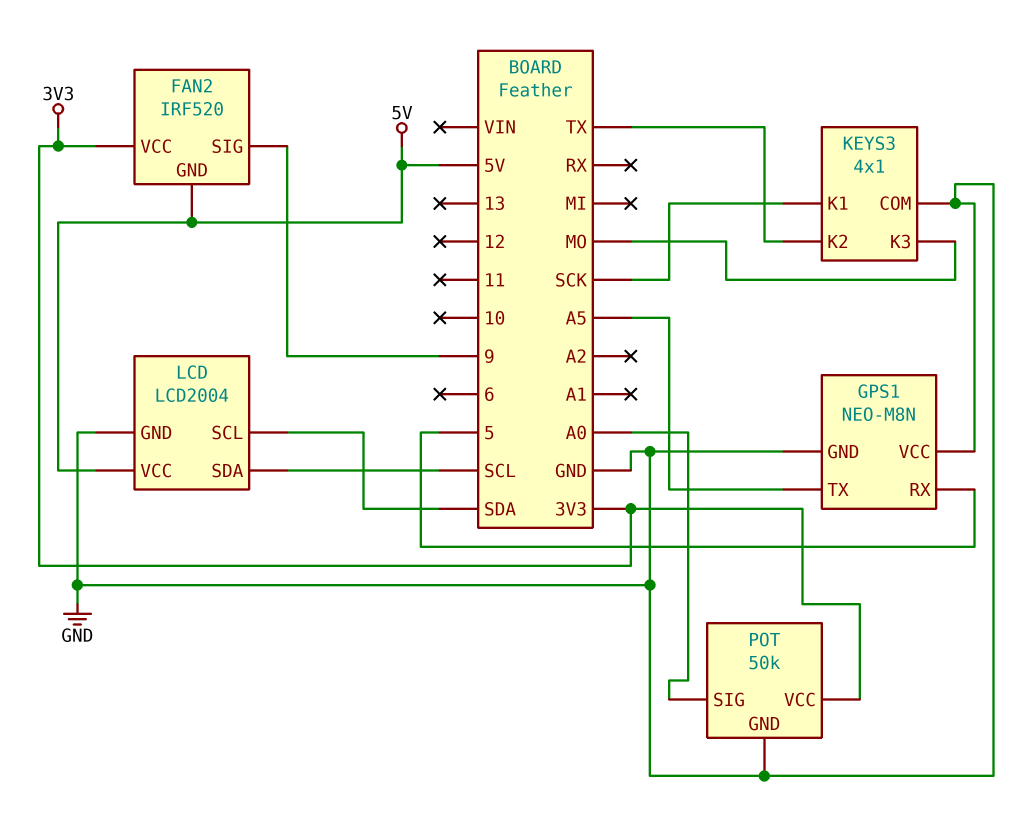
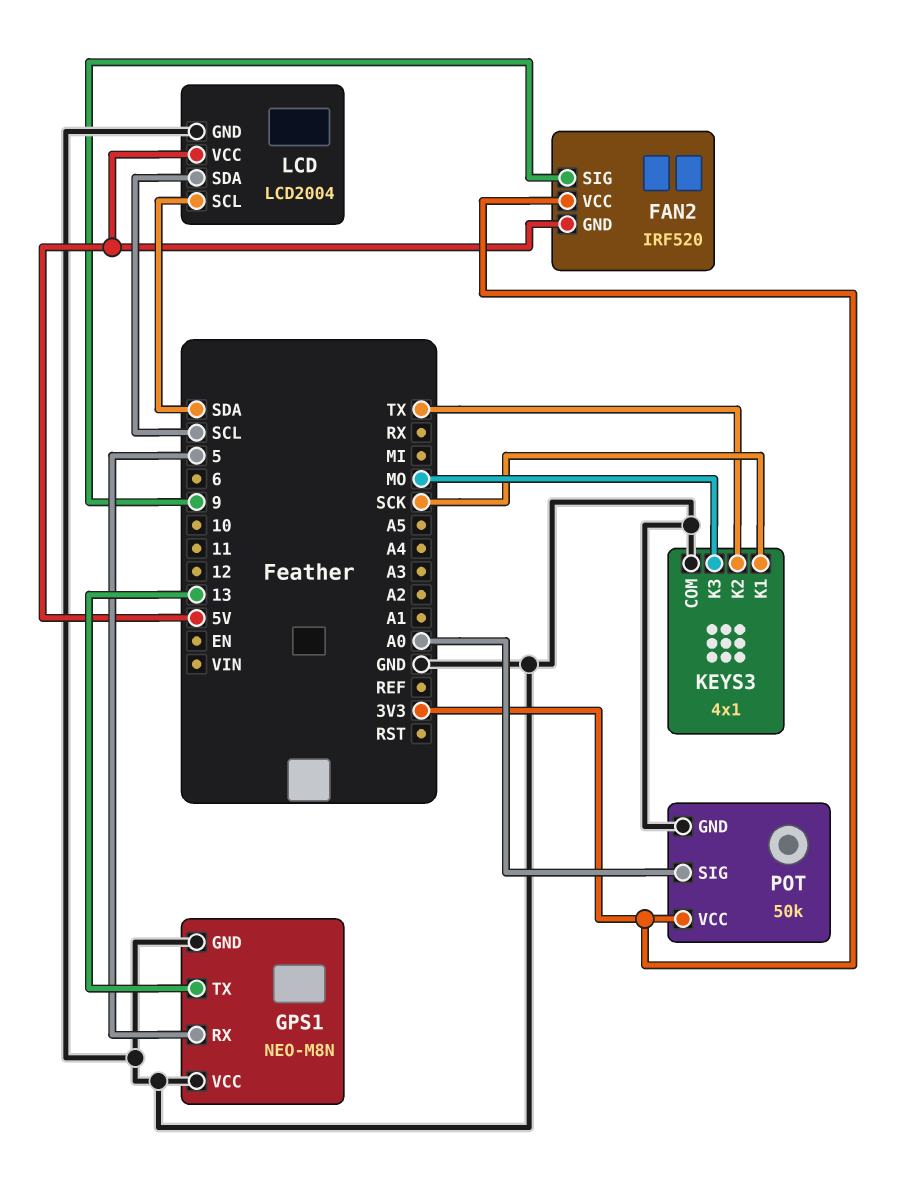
GPS1 pin TX: A5 -> 13

